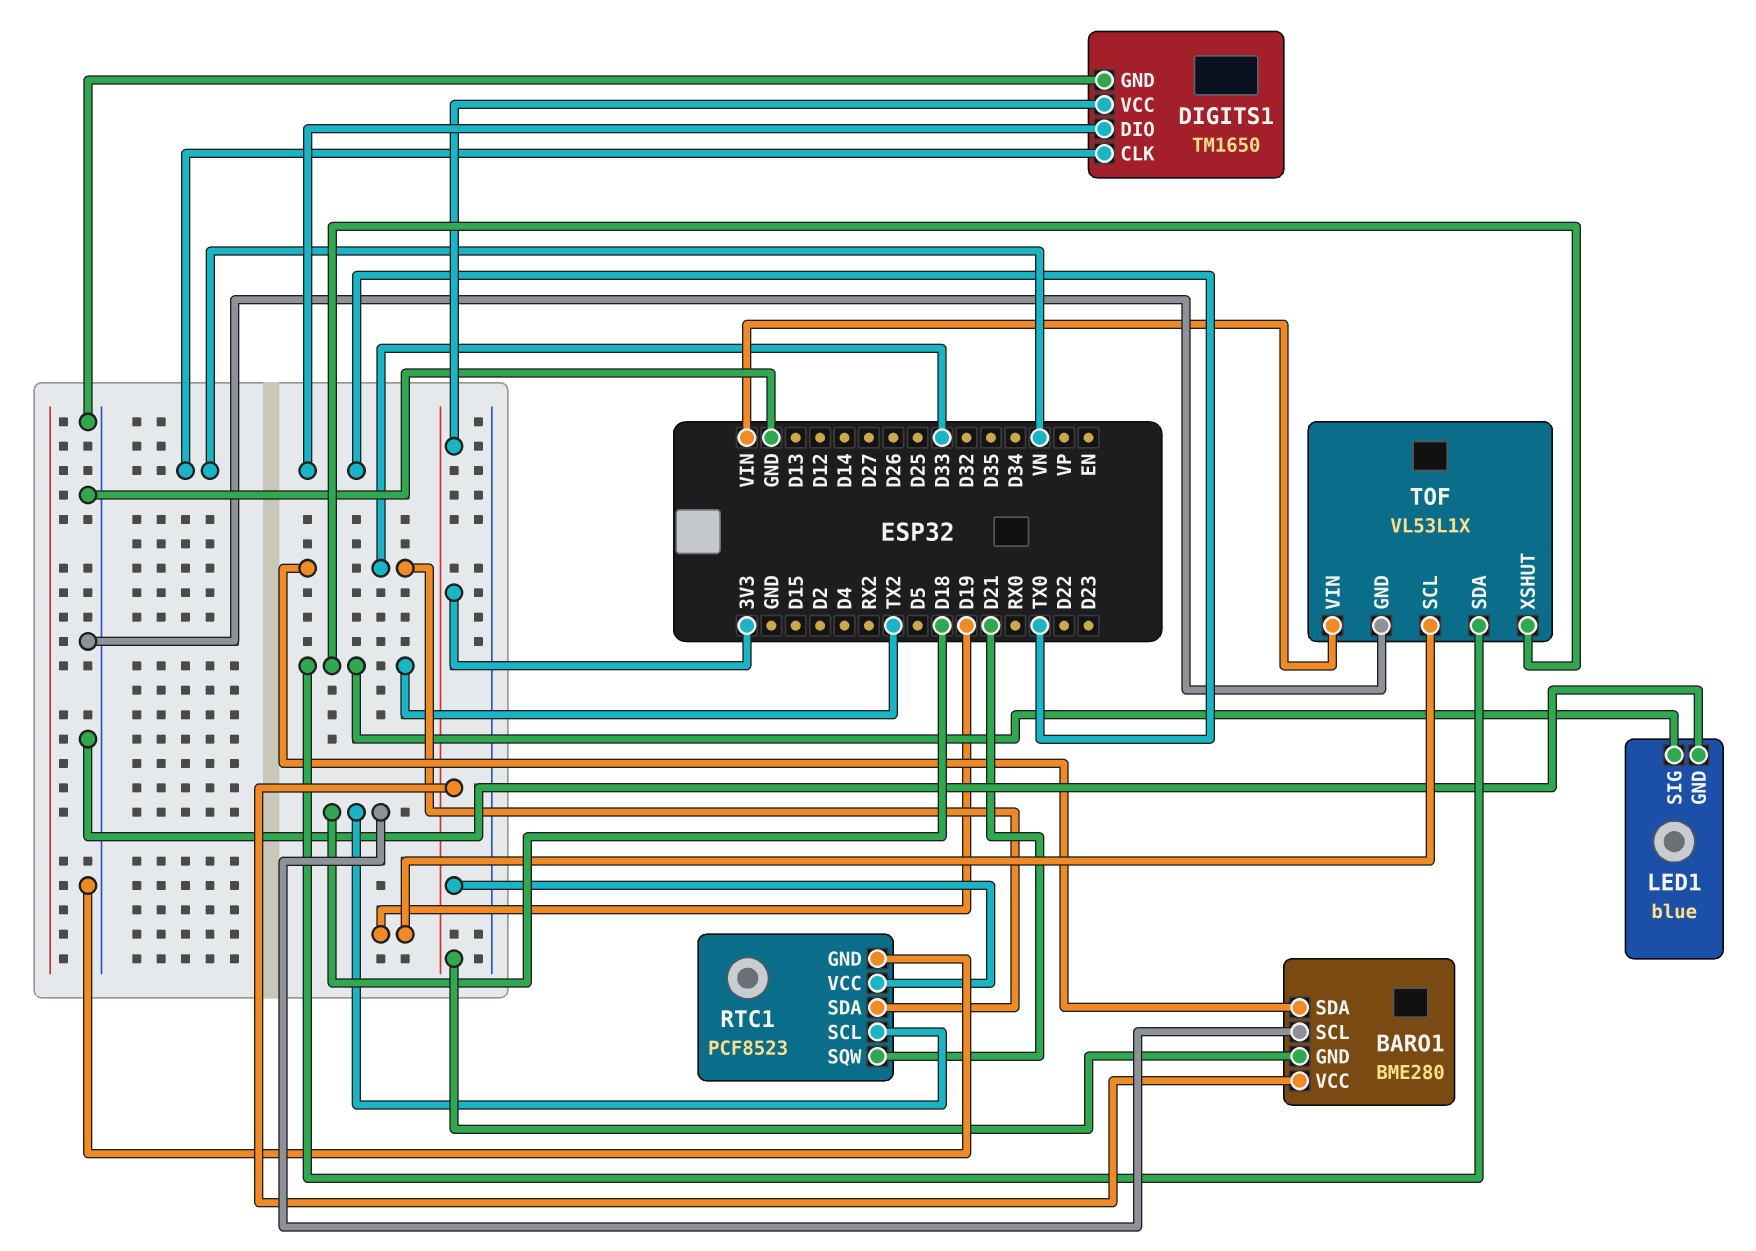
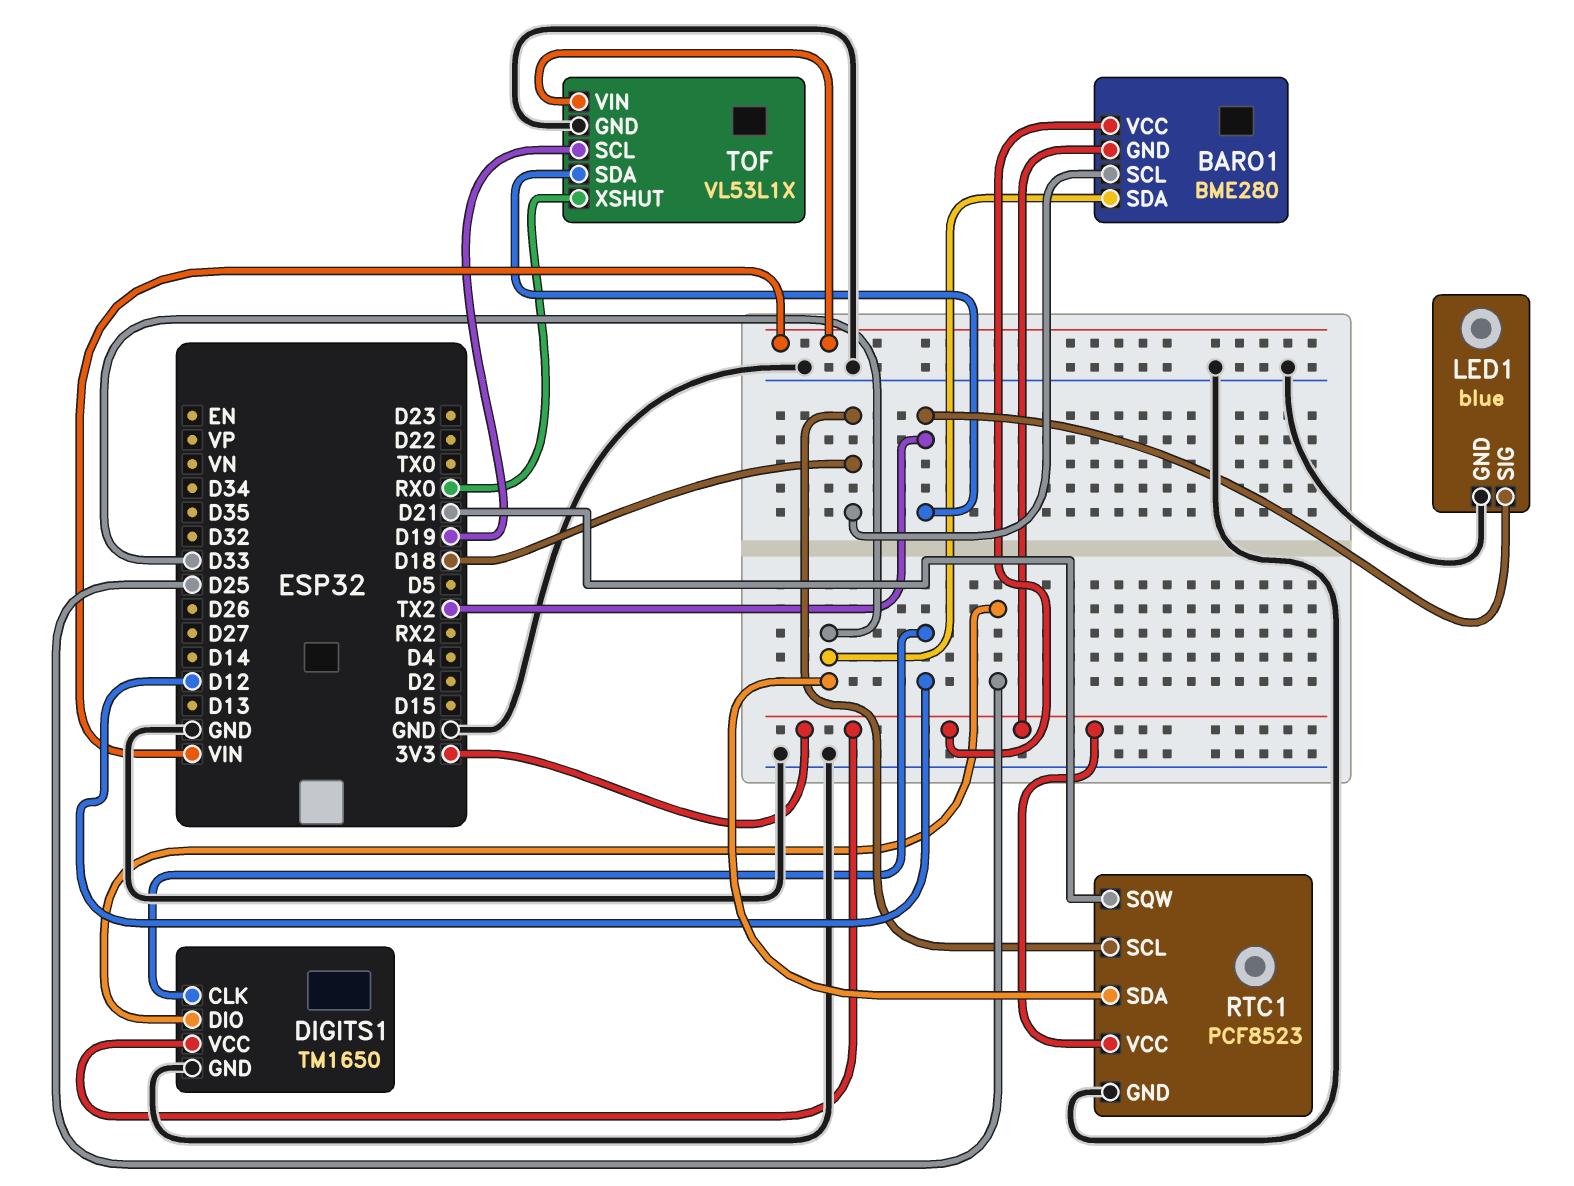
DIGITS1 pin CLK: VN -> D12
DIGITS1 pin DIO: TX0 -> D25
TOF pin XSHUT: TX2 -> RX0

